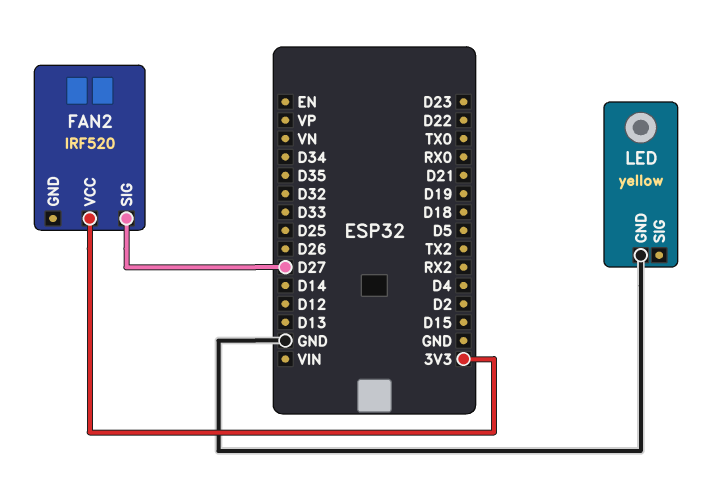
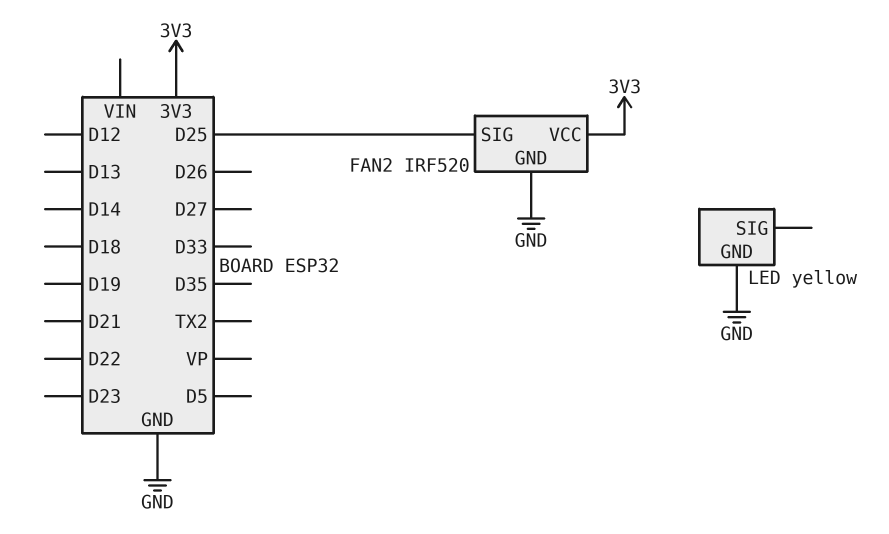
FAN2 pin GND: none -> GND
FAN2 pin SIG: D27 -> D25

